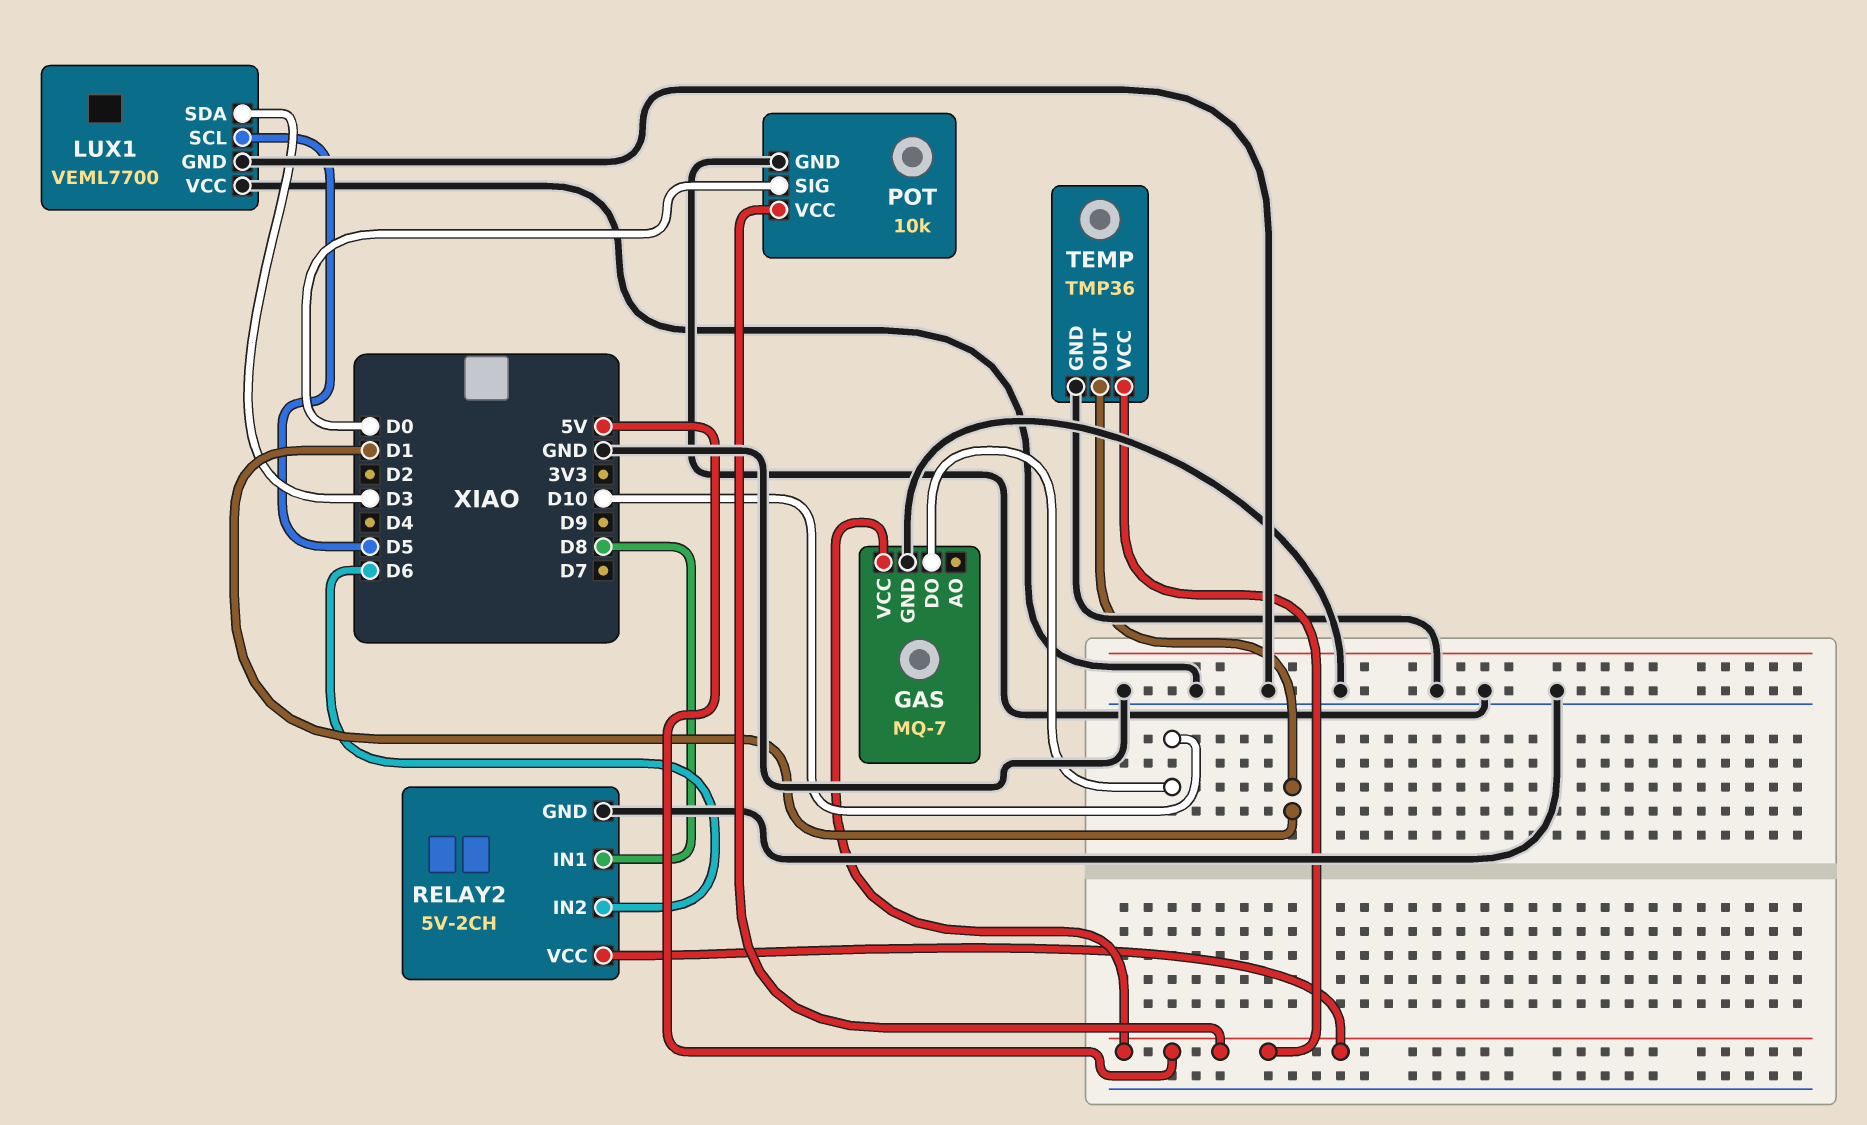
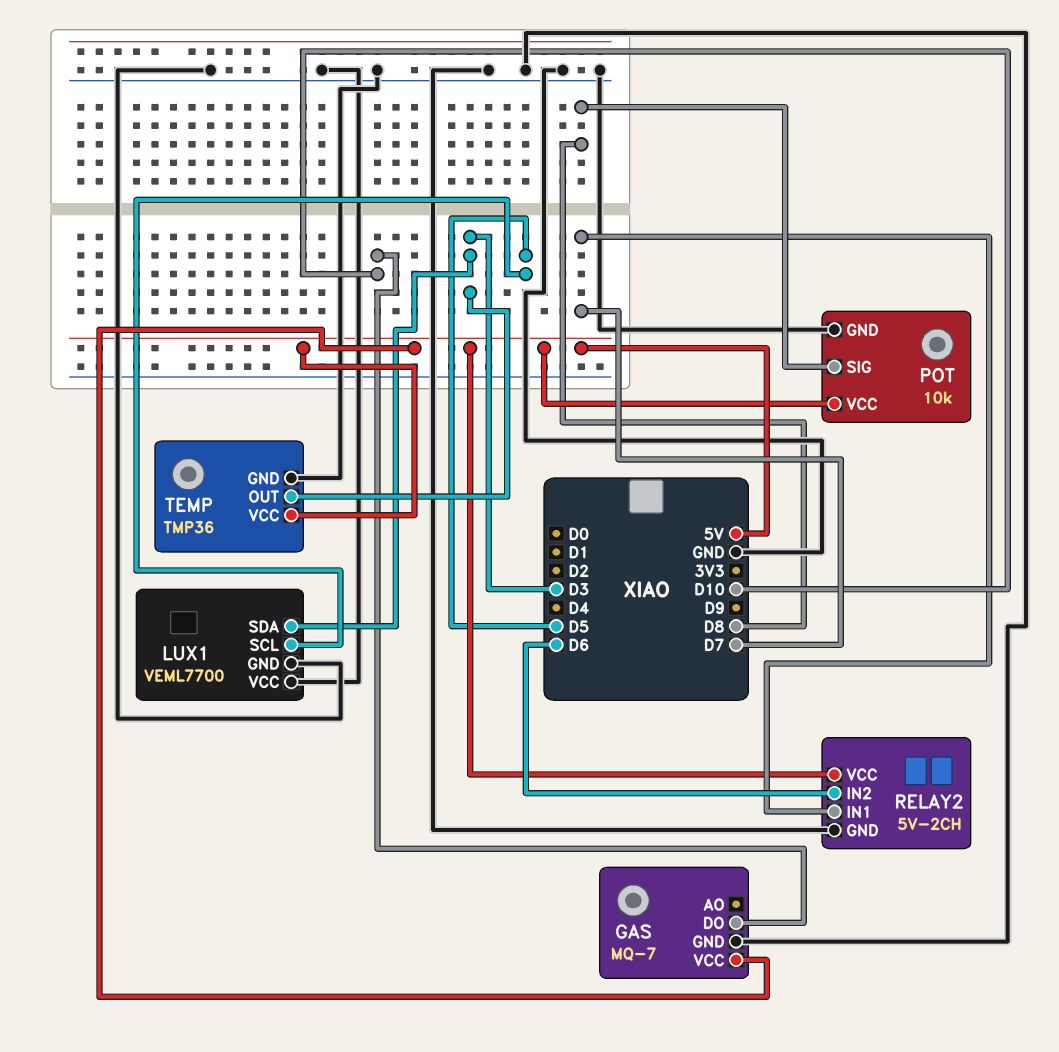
POT pin SIG: D0 -> D8
RELAY2 pin IN1: D8 -> D7
TEMP pin OUT: D1 -> D3

